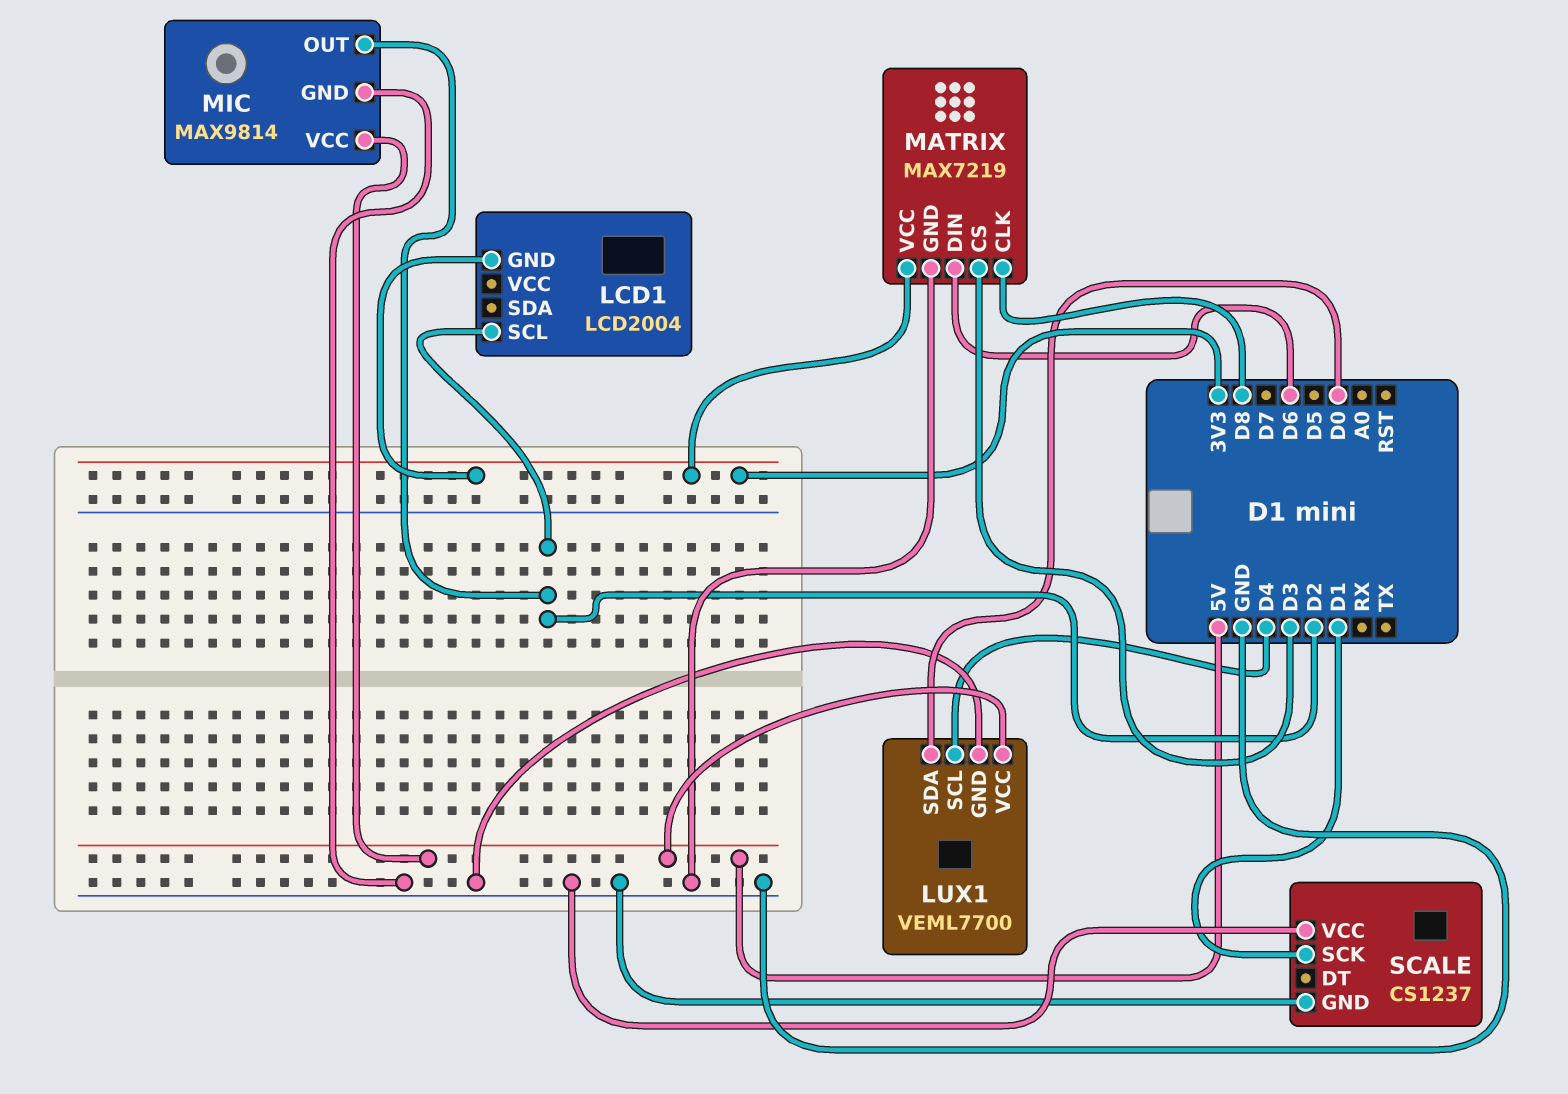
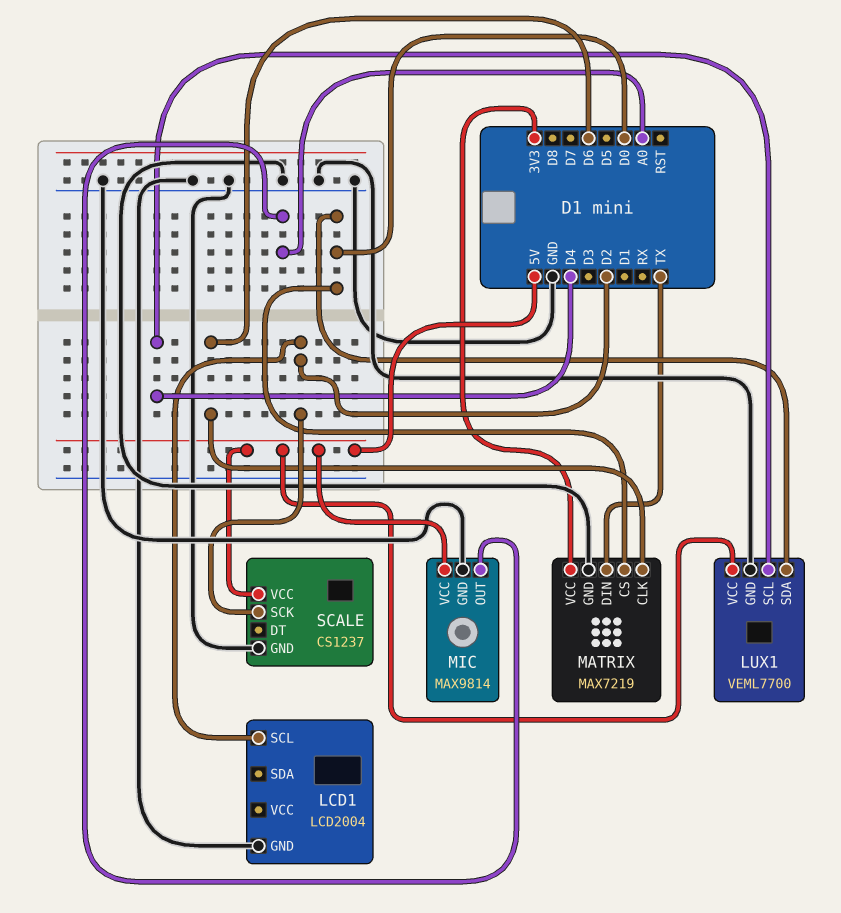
LCD1 pin GND: 3V3 -> GND
MATRIX pin CLK: D8 -> D6
MATRIX pin CS: D3 -> D0
MATRIX pin DIN: D6 -> TX
MIC pin OUT: D2 -> A0
SCALE pin SCK: D1 -> D2
SCALE pin VCC: GND -> 5V

